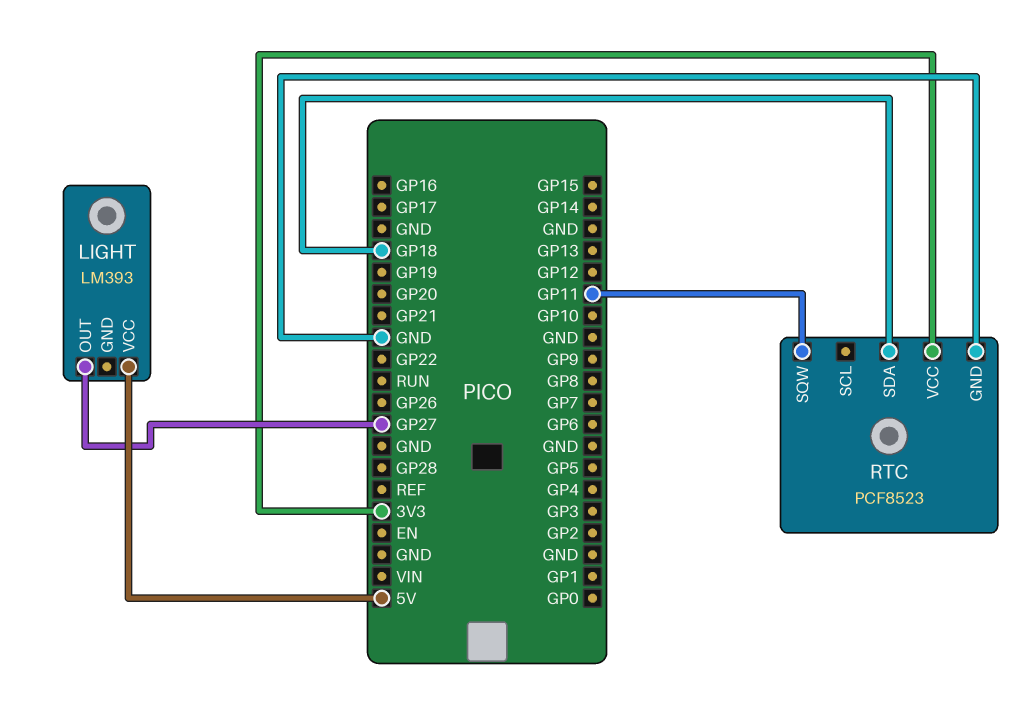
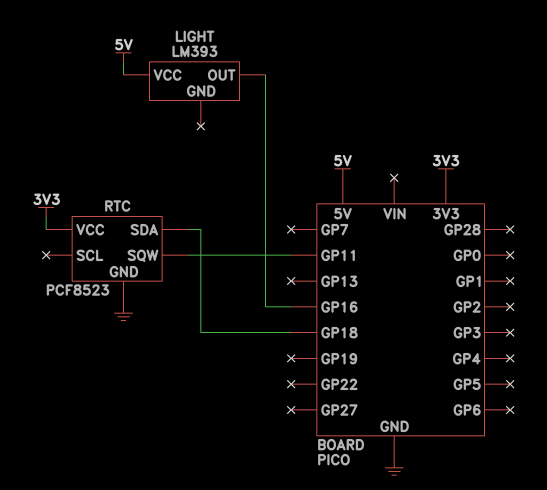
LIGHT pin OUT: GP27 -> GP16

